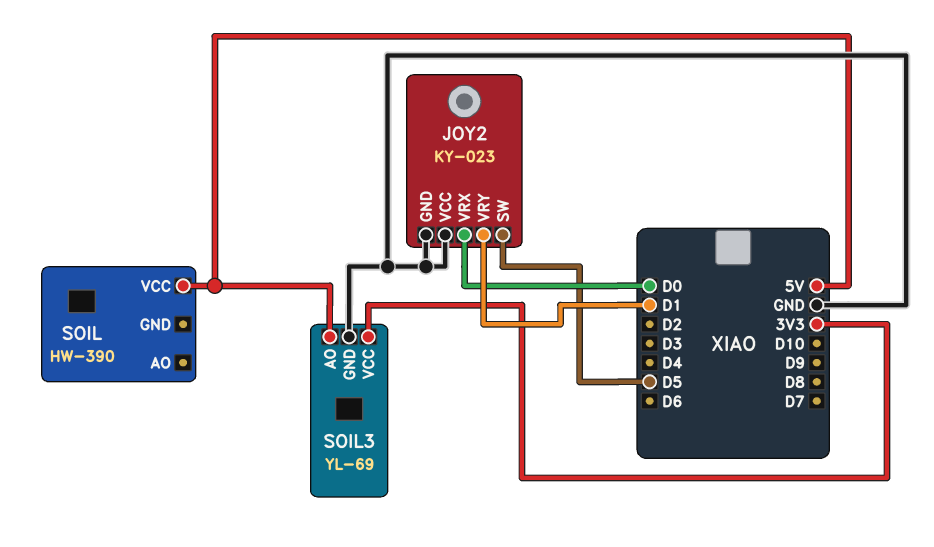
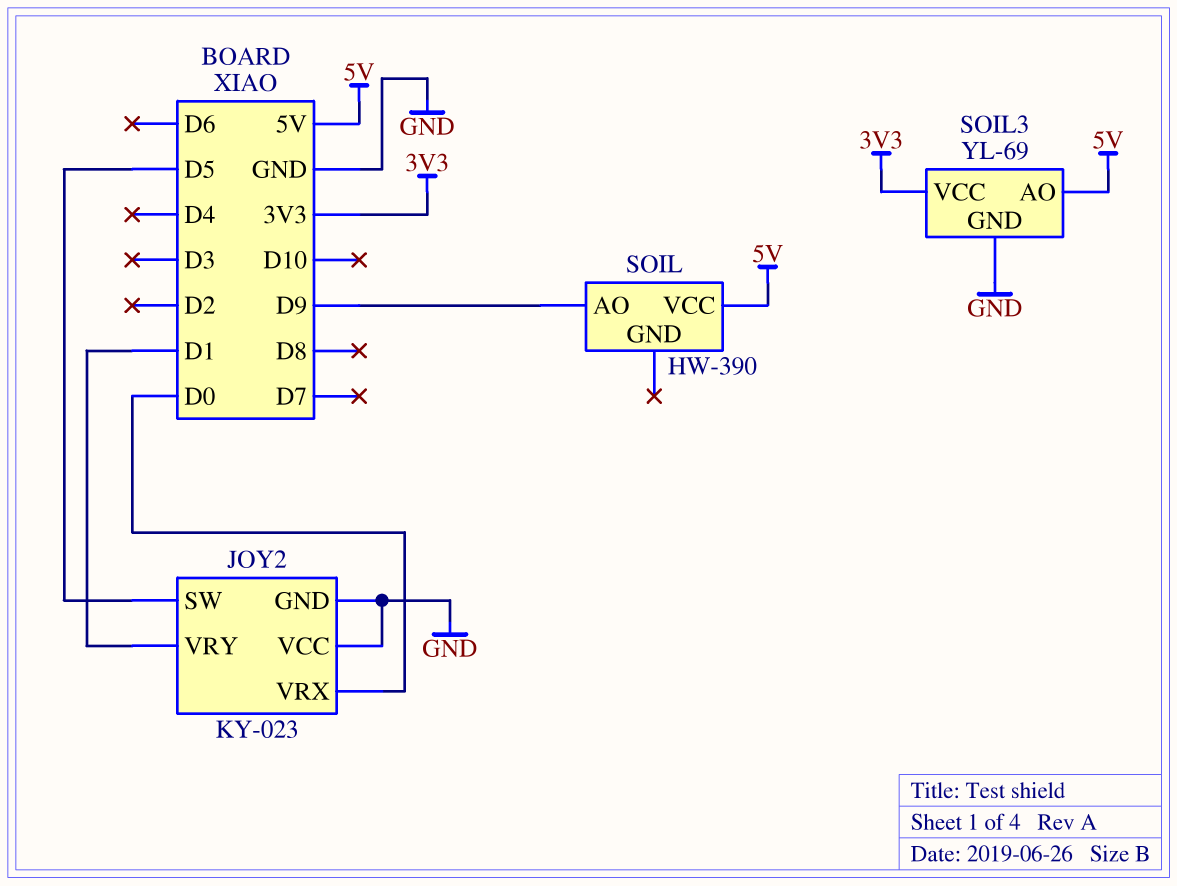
SOIL pin AO: none -> D9

